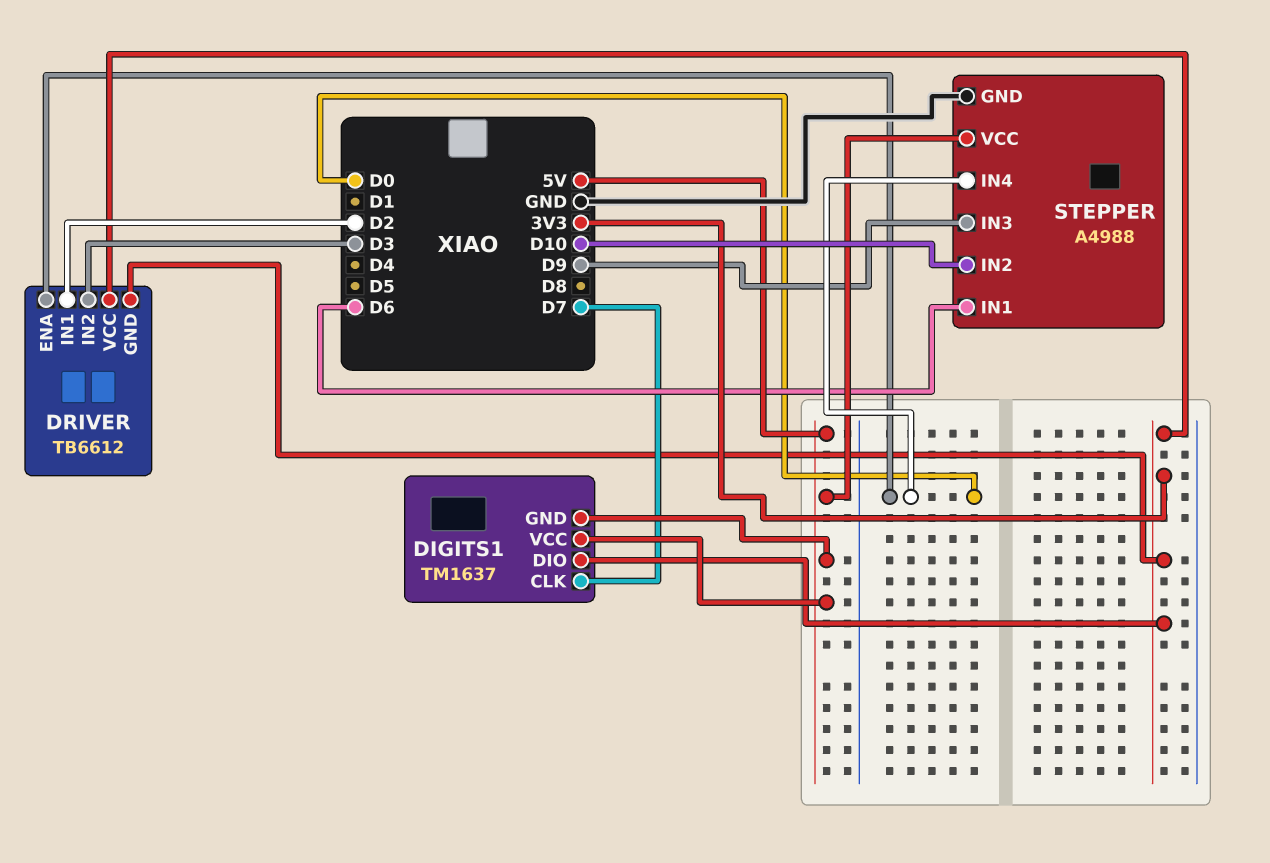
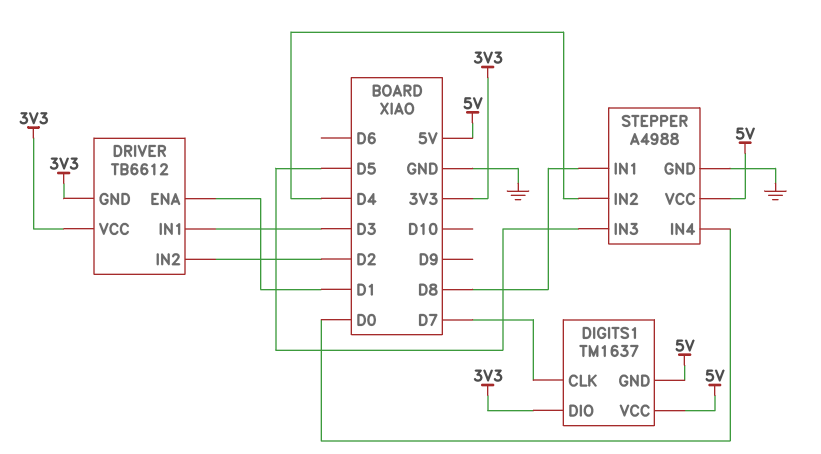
DRIVER pin ENA: D0 -> D1
DRIVER pin IN1: D2 -> D3
DRIVER pin IN2: D3 -> D2
STEPPER pin IN1: D6 -> D8
STEPPER pin IN2: D10 -> D4
STEPPER pin IN3: D9 -> D5

